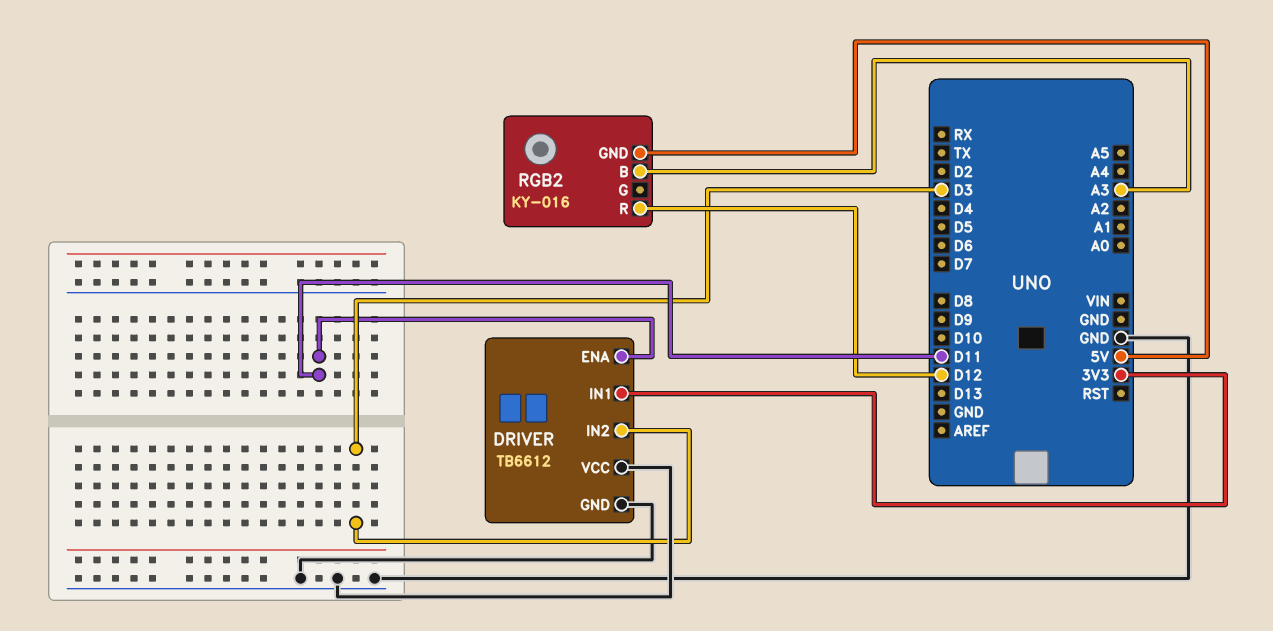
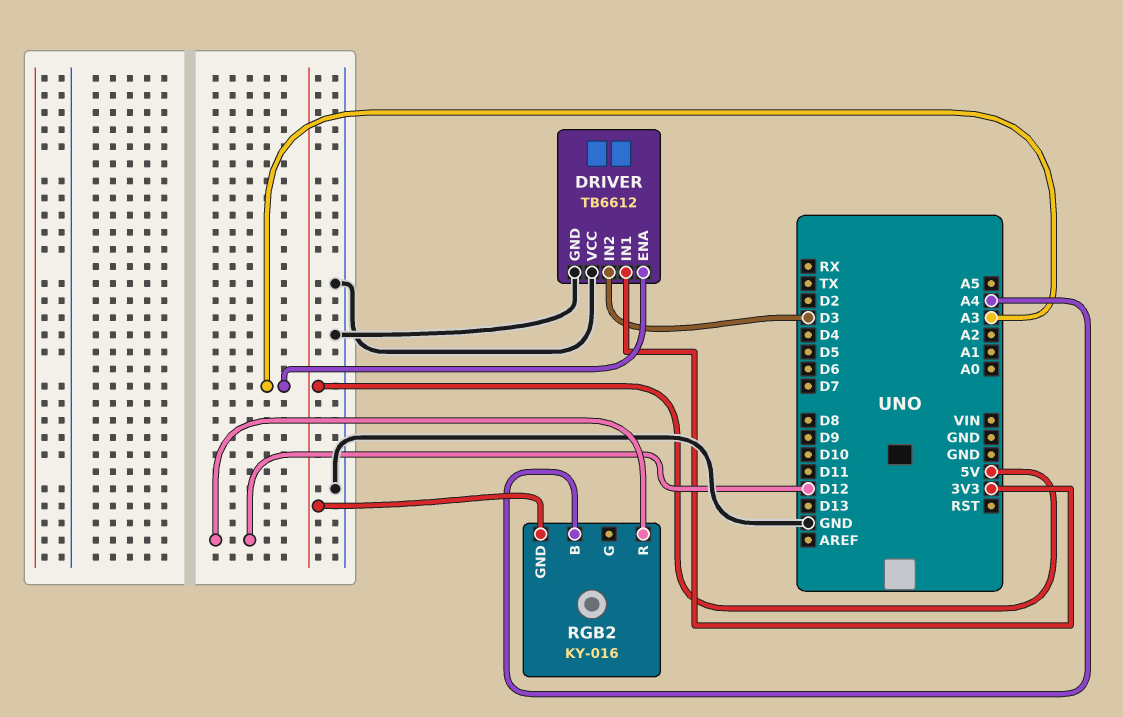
DRIVER pin ENA: D11 -> A3
RGB2 pin B: A3 -> A4

